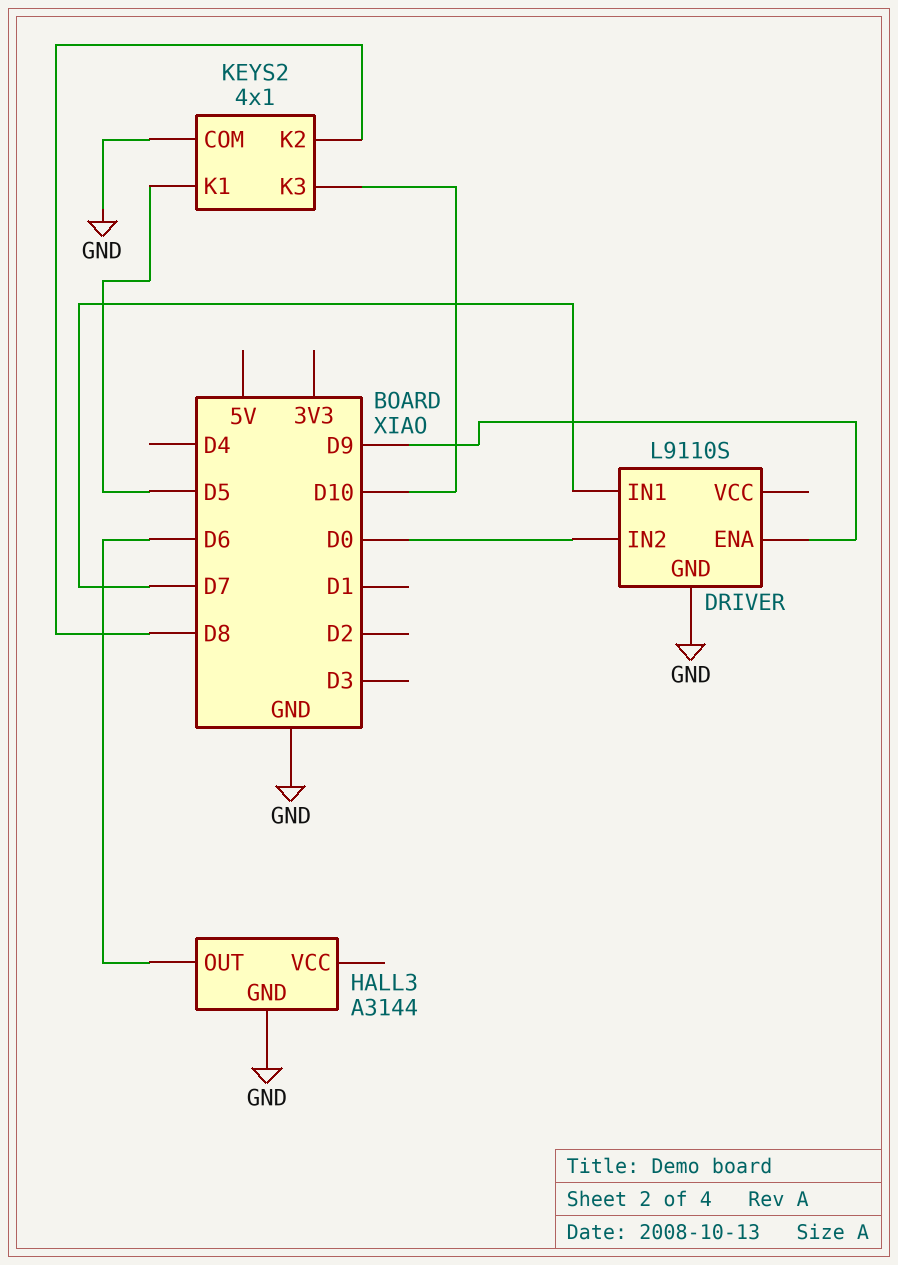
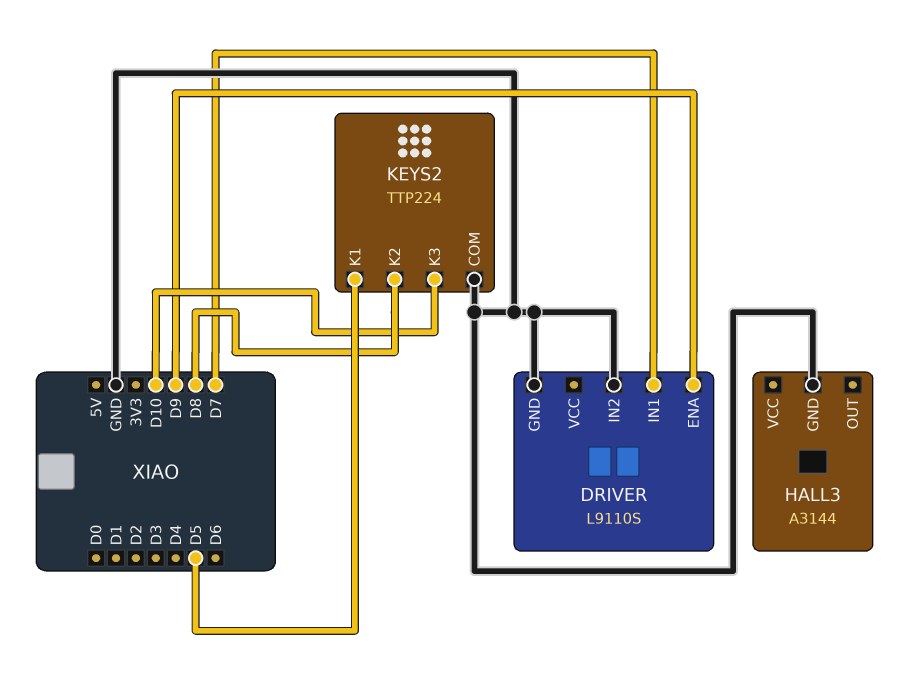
DRIVER pin IN2: D0 -> GND
HALL3 pin OUT: D6 -> none
KEYS2: 4x1 -> TTP224

